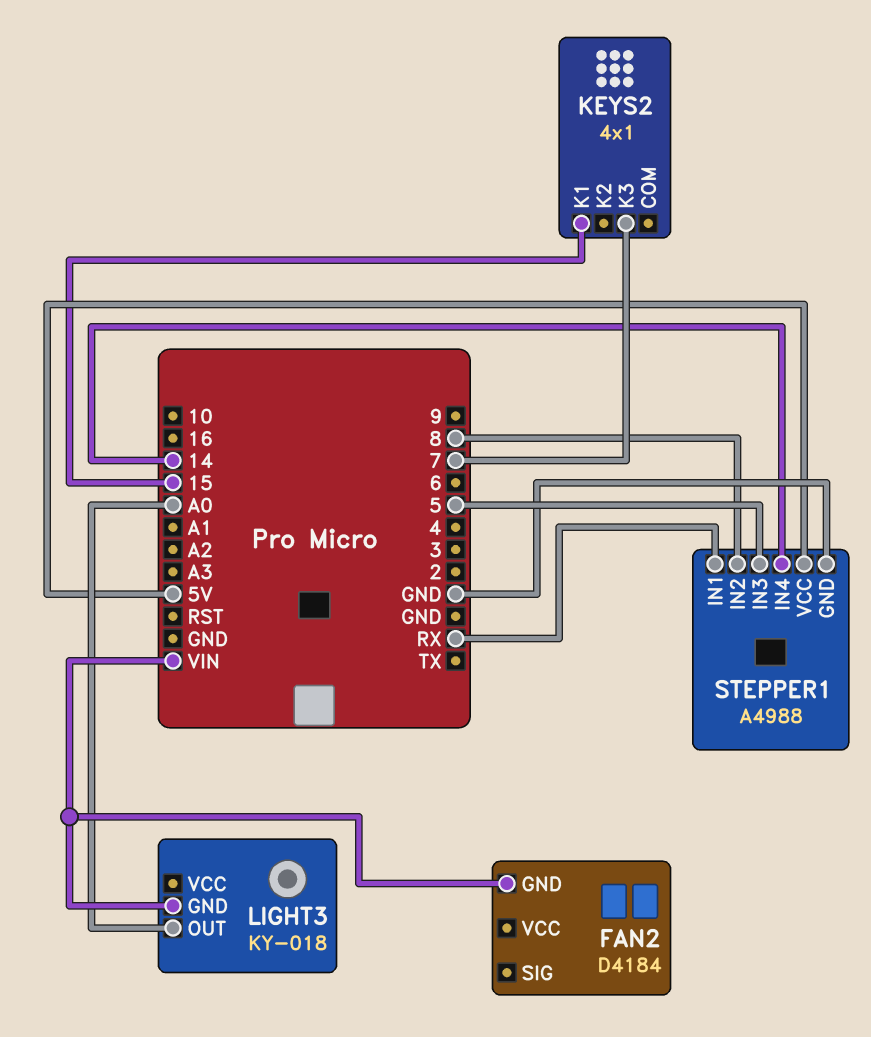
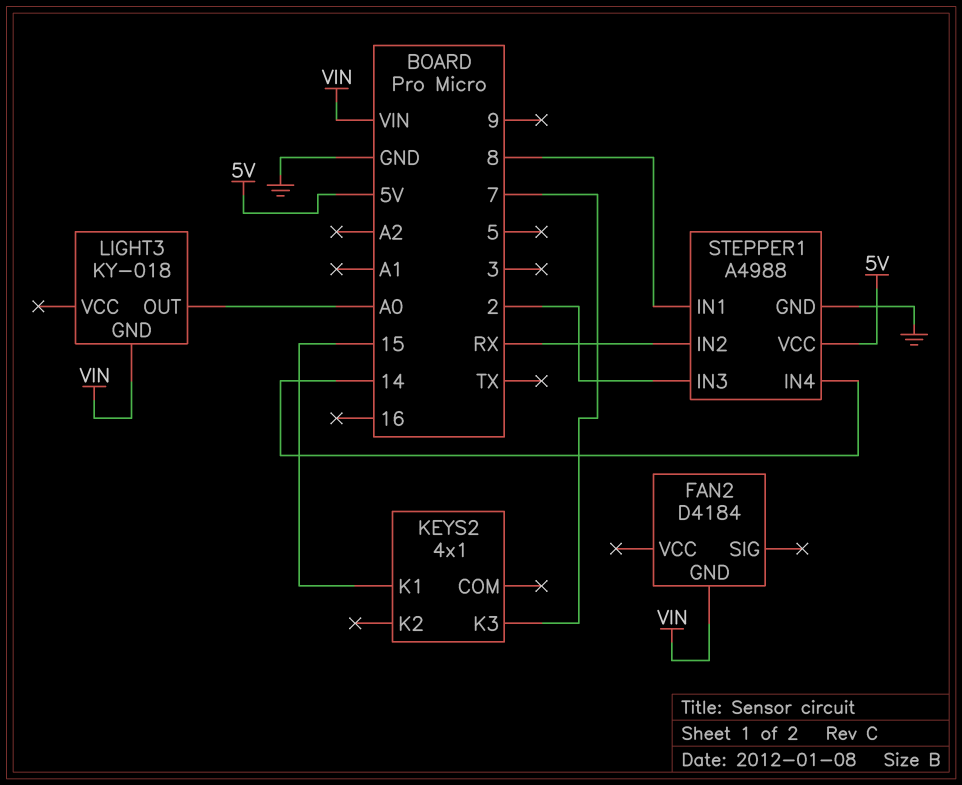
STEPPER1 pin IN1: RX -> 8
STEPPER1 pin IN2: 8 -> RX
STEPPER1 pin IN3: 5 -> 2

